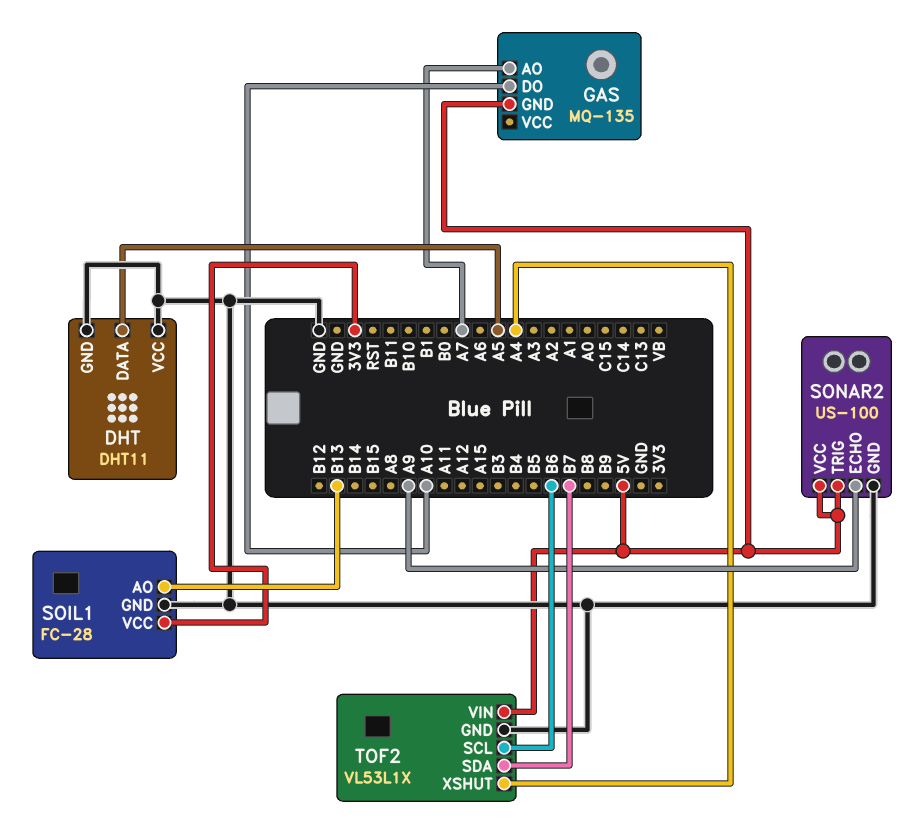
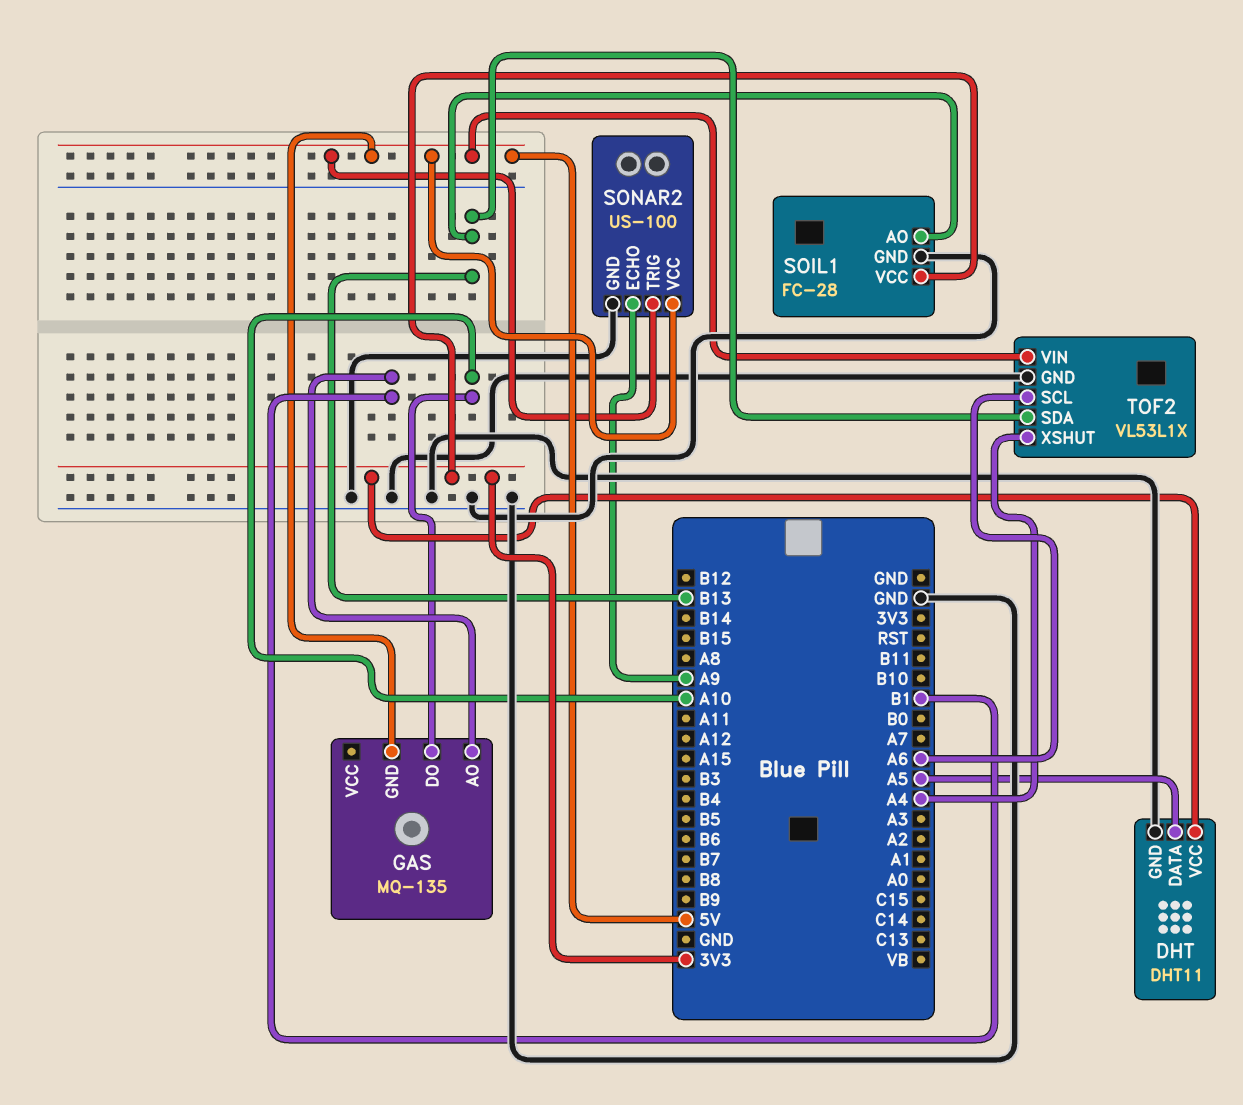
DHT pin VCC: GND -> 3V3
GAS pin AO: A7 -> B1
TOF2 pin SCL: B6 -> A6
TOF2 pin SDA: B7 -> B13

